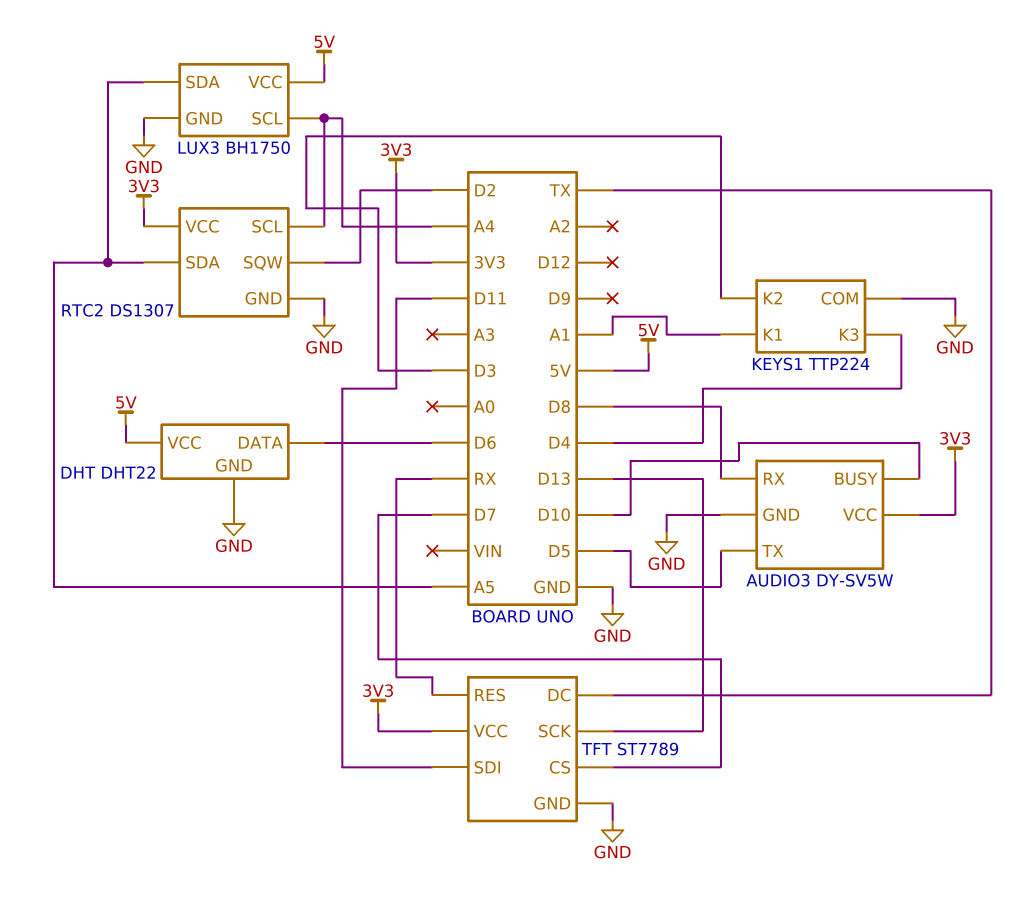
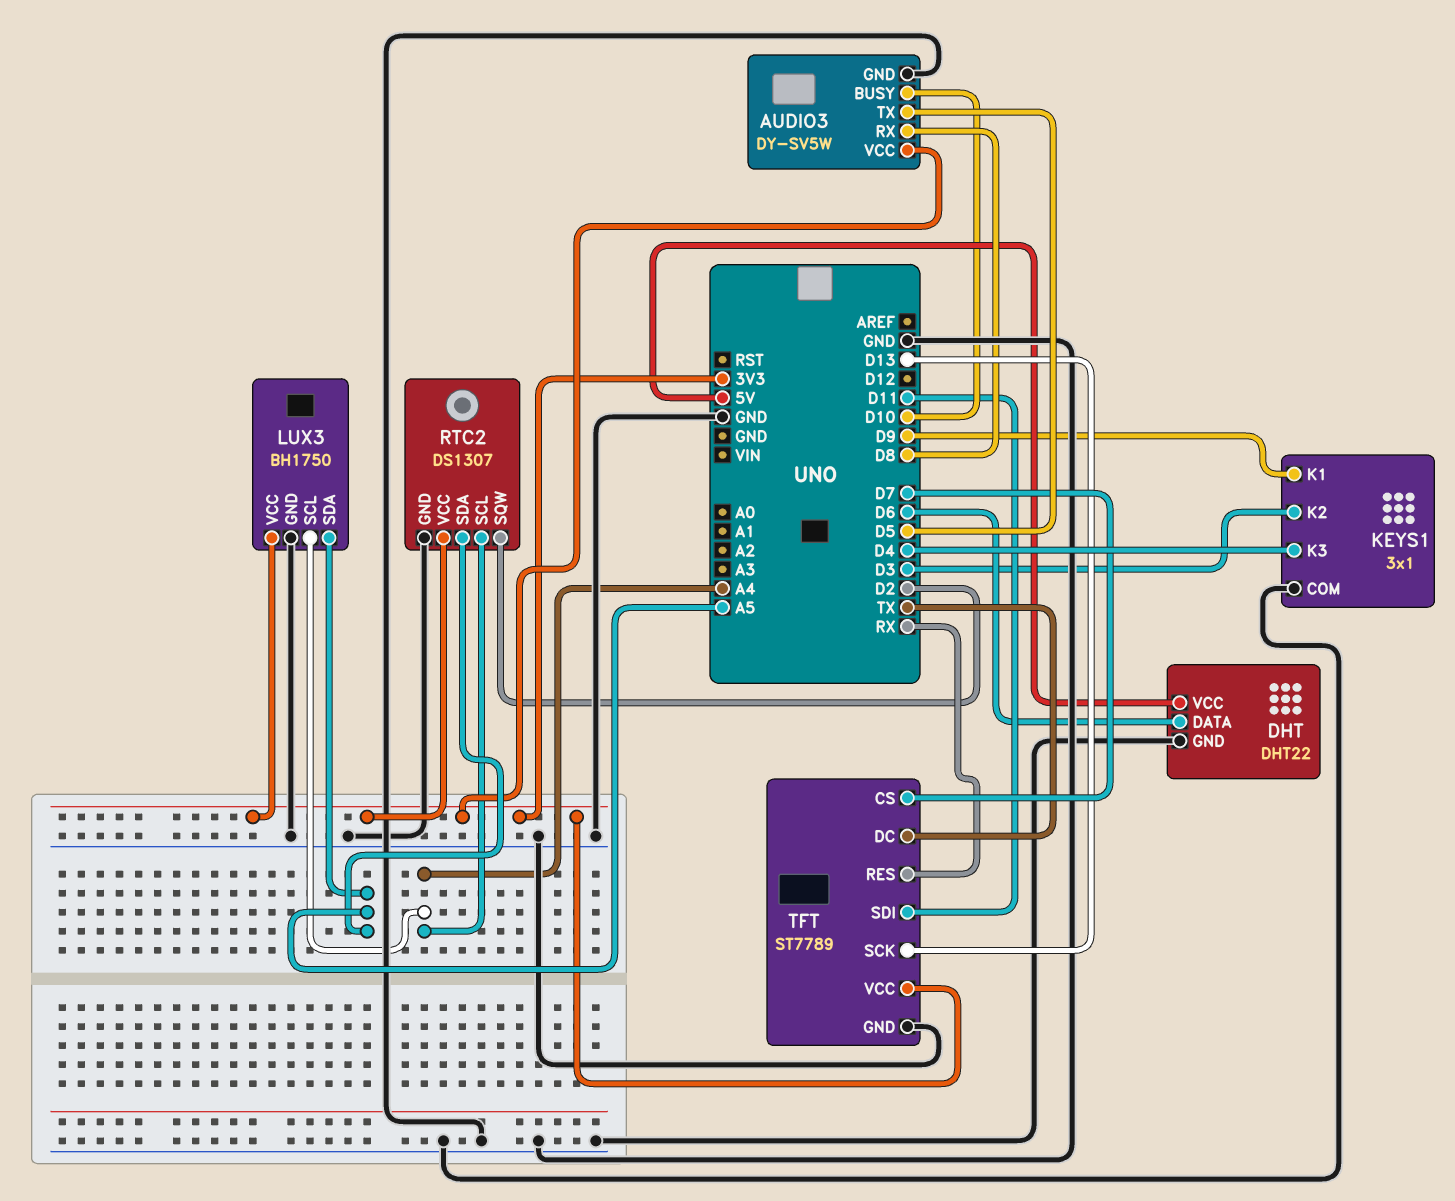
KEYS1: TTP224 -> 3x1
KEYS1 pin K1: A1 -> D9
LUX3 pin VCC: 5V -> 3V3

